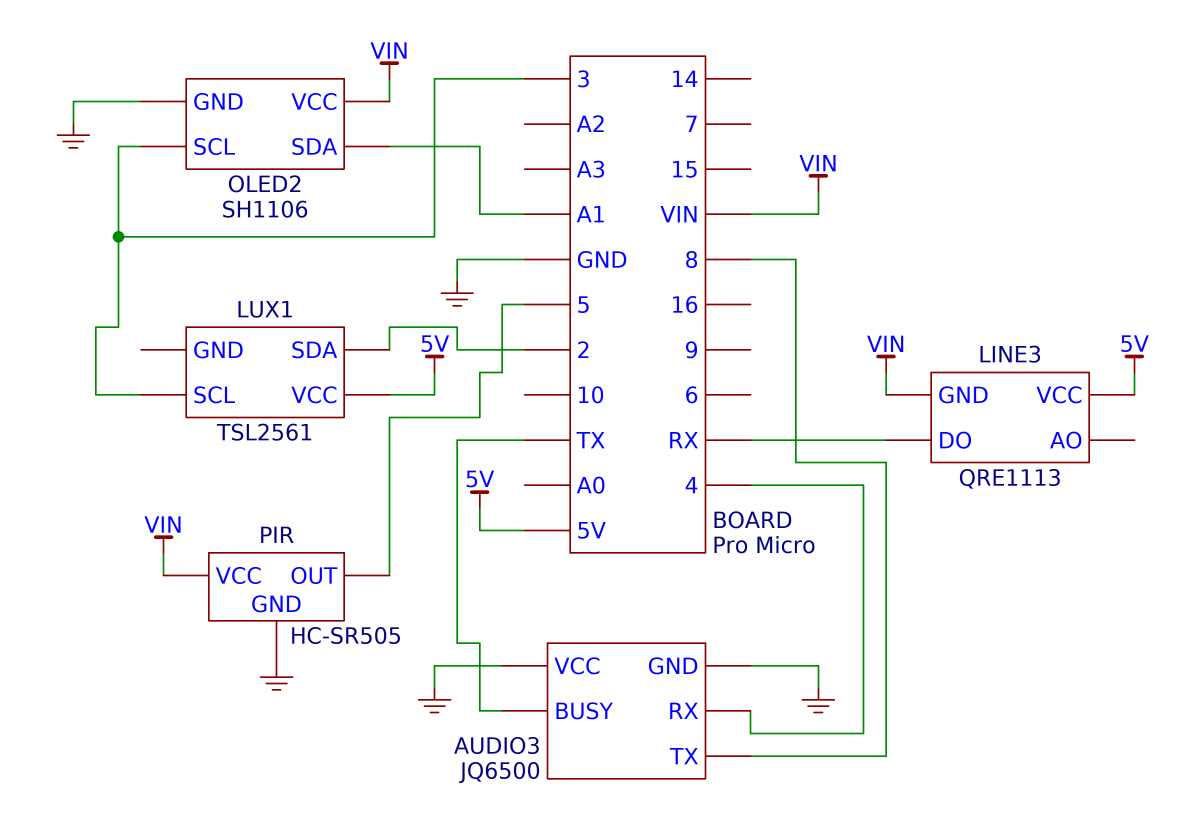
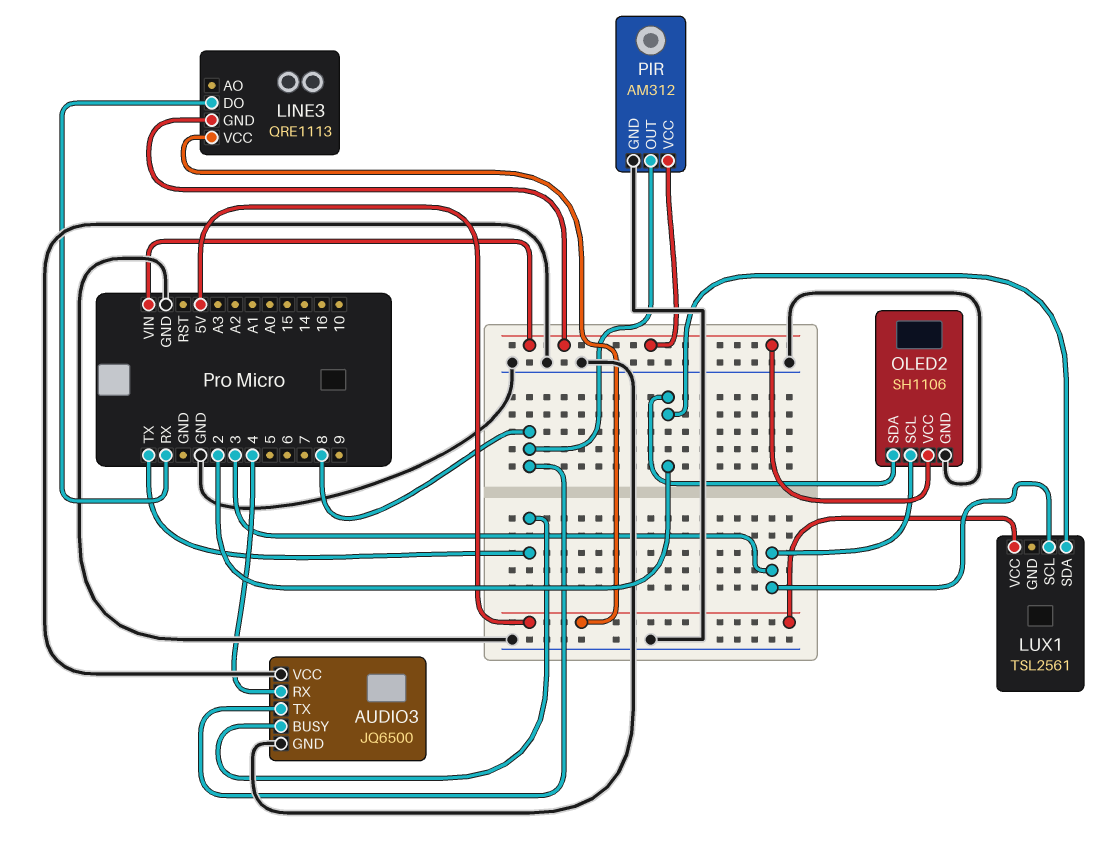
OLED2 pin SDA: A1 -> 2
PIR: HC-SR505 -> AM312
PIR pin OUT: 5 -> 8

